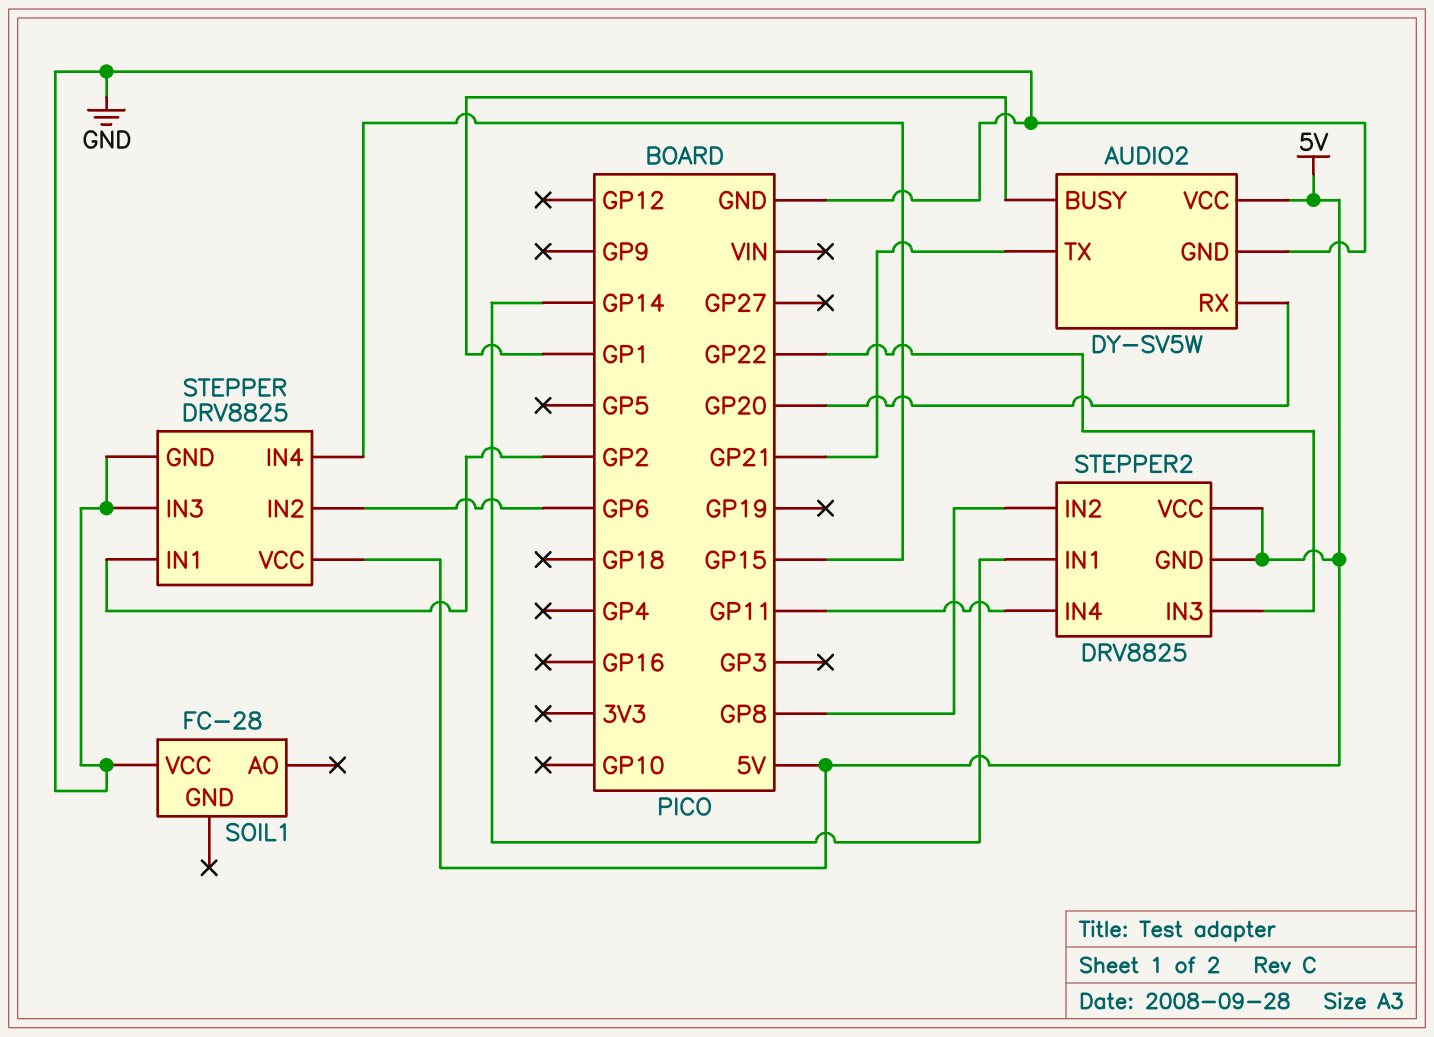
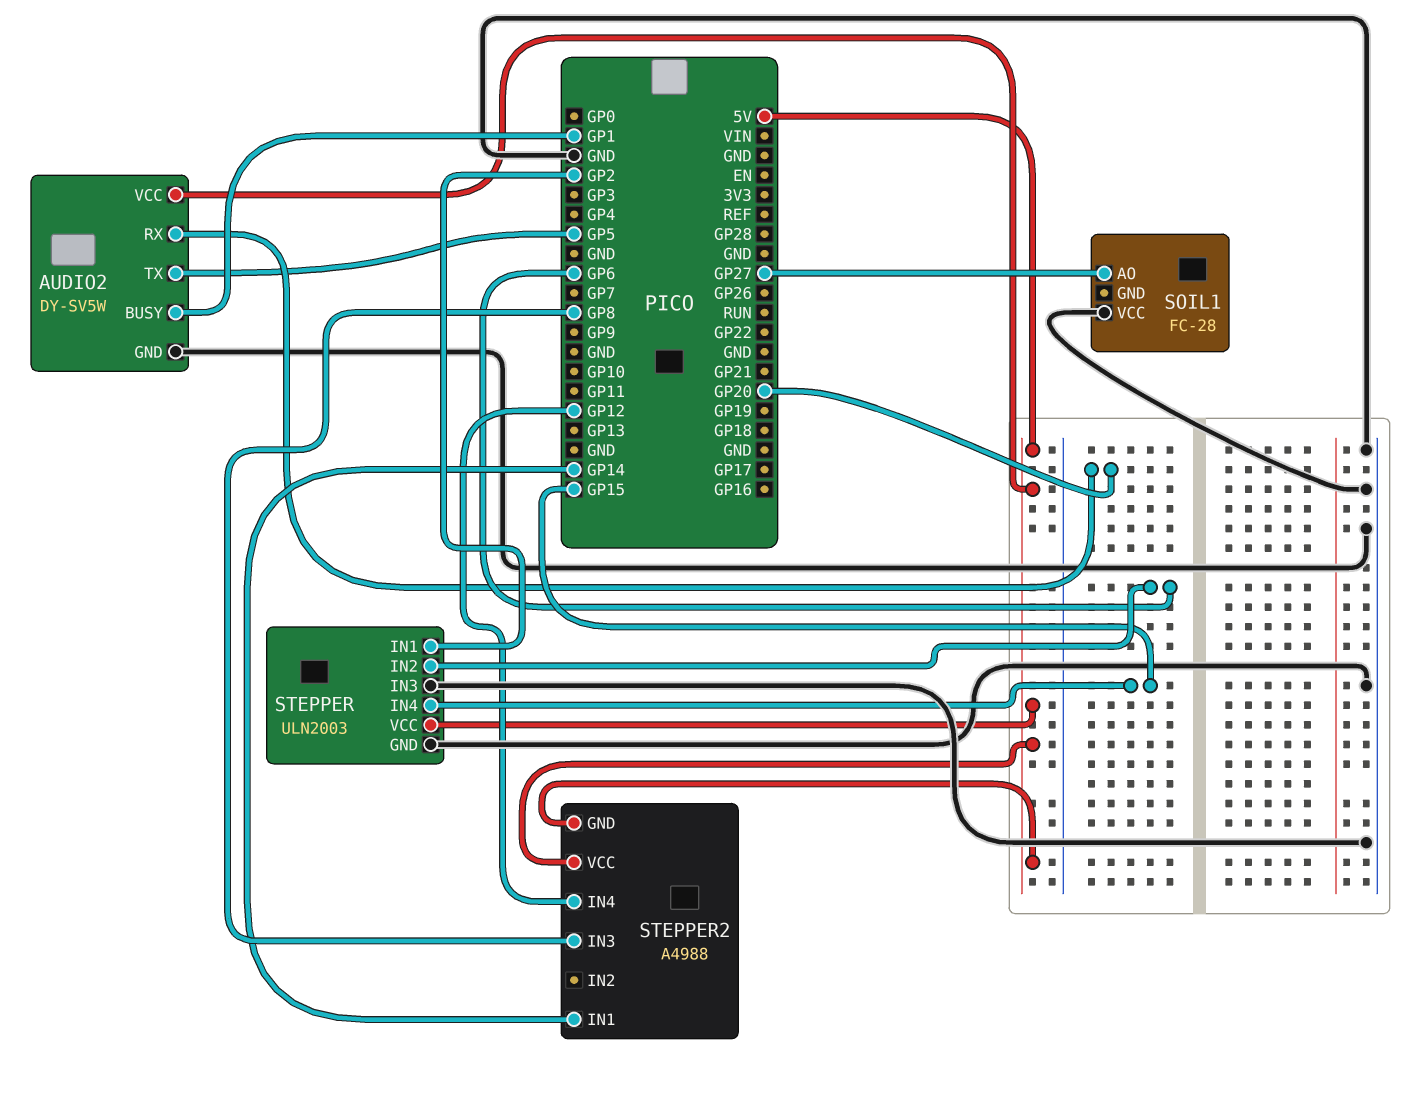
AUDIO2 pin TX: GP21 -> GP5
SOIL1 pin AO: none -> GP27
STEPPER: DRV8825 -> ULN2003
STEPPER2: DRV8825 -> A4988
STEPPER2 pin IN2: GP8 -> none
STEPPER2 pin IN3: GP22 -> GP8
STEPPER2 pin IN4: GP11 -> GP12

